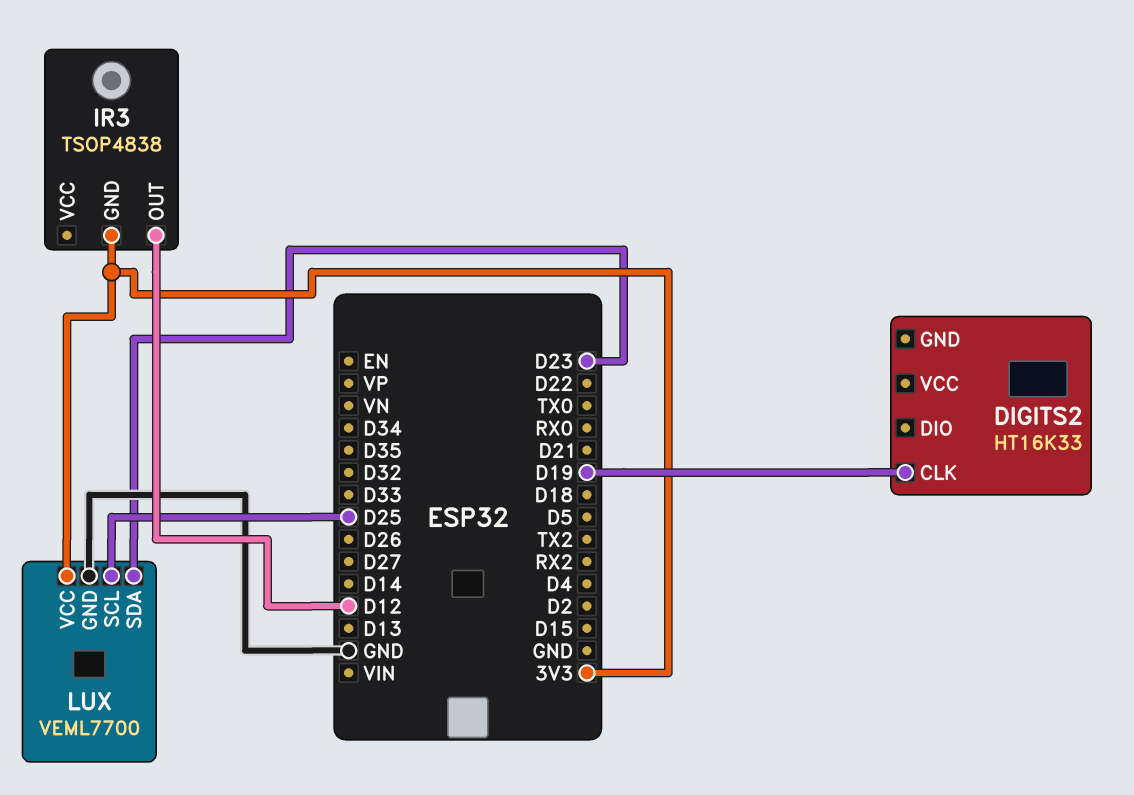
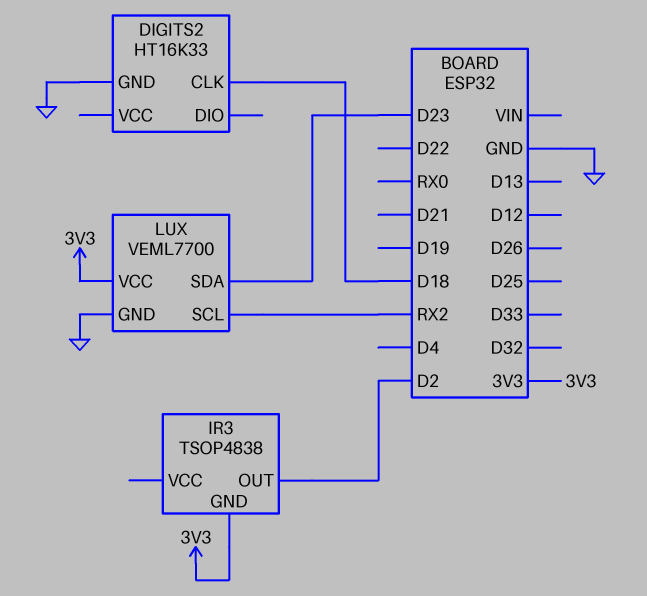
DIGITS2 pin CLK: D19 -> D18
DIGITS2 pin GND: none -> GND
IR3 pin OUT: D12 -> D2
LUX pin SCL: D25 -> RX2

